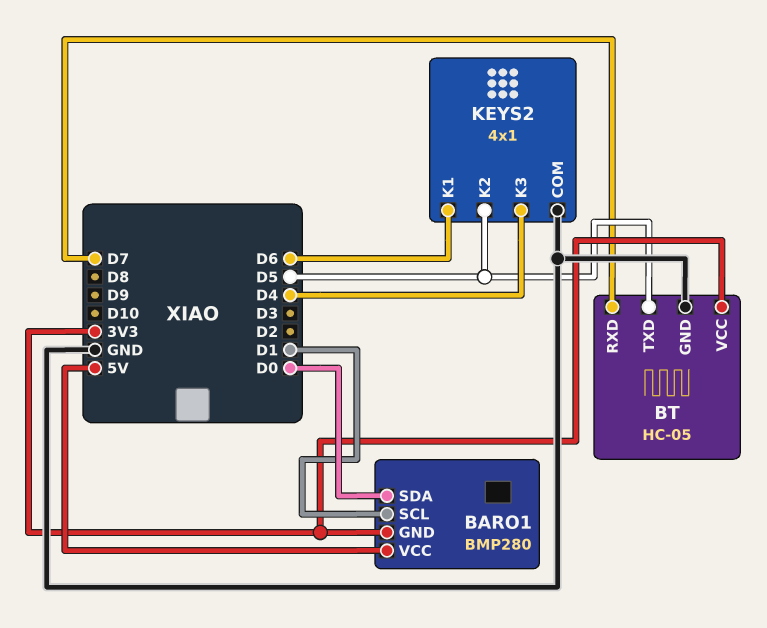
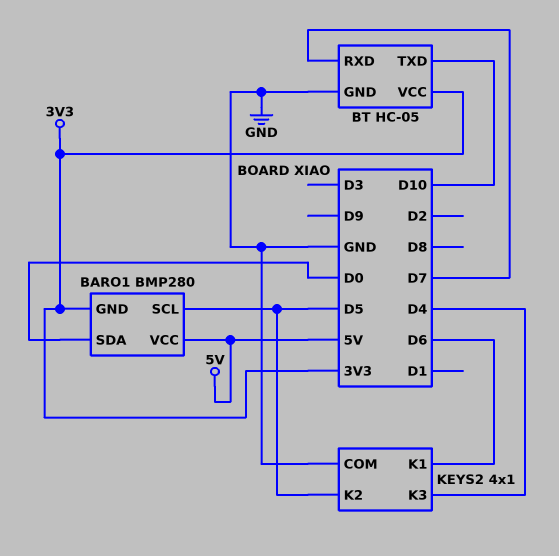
BARO1 pin SCL: D1 -> D5
BT pin TXD: D5 -> D10

